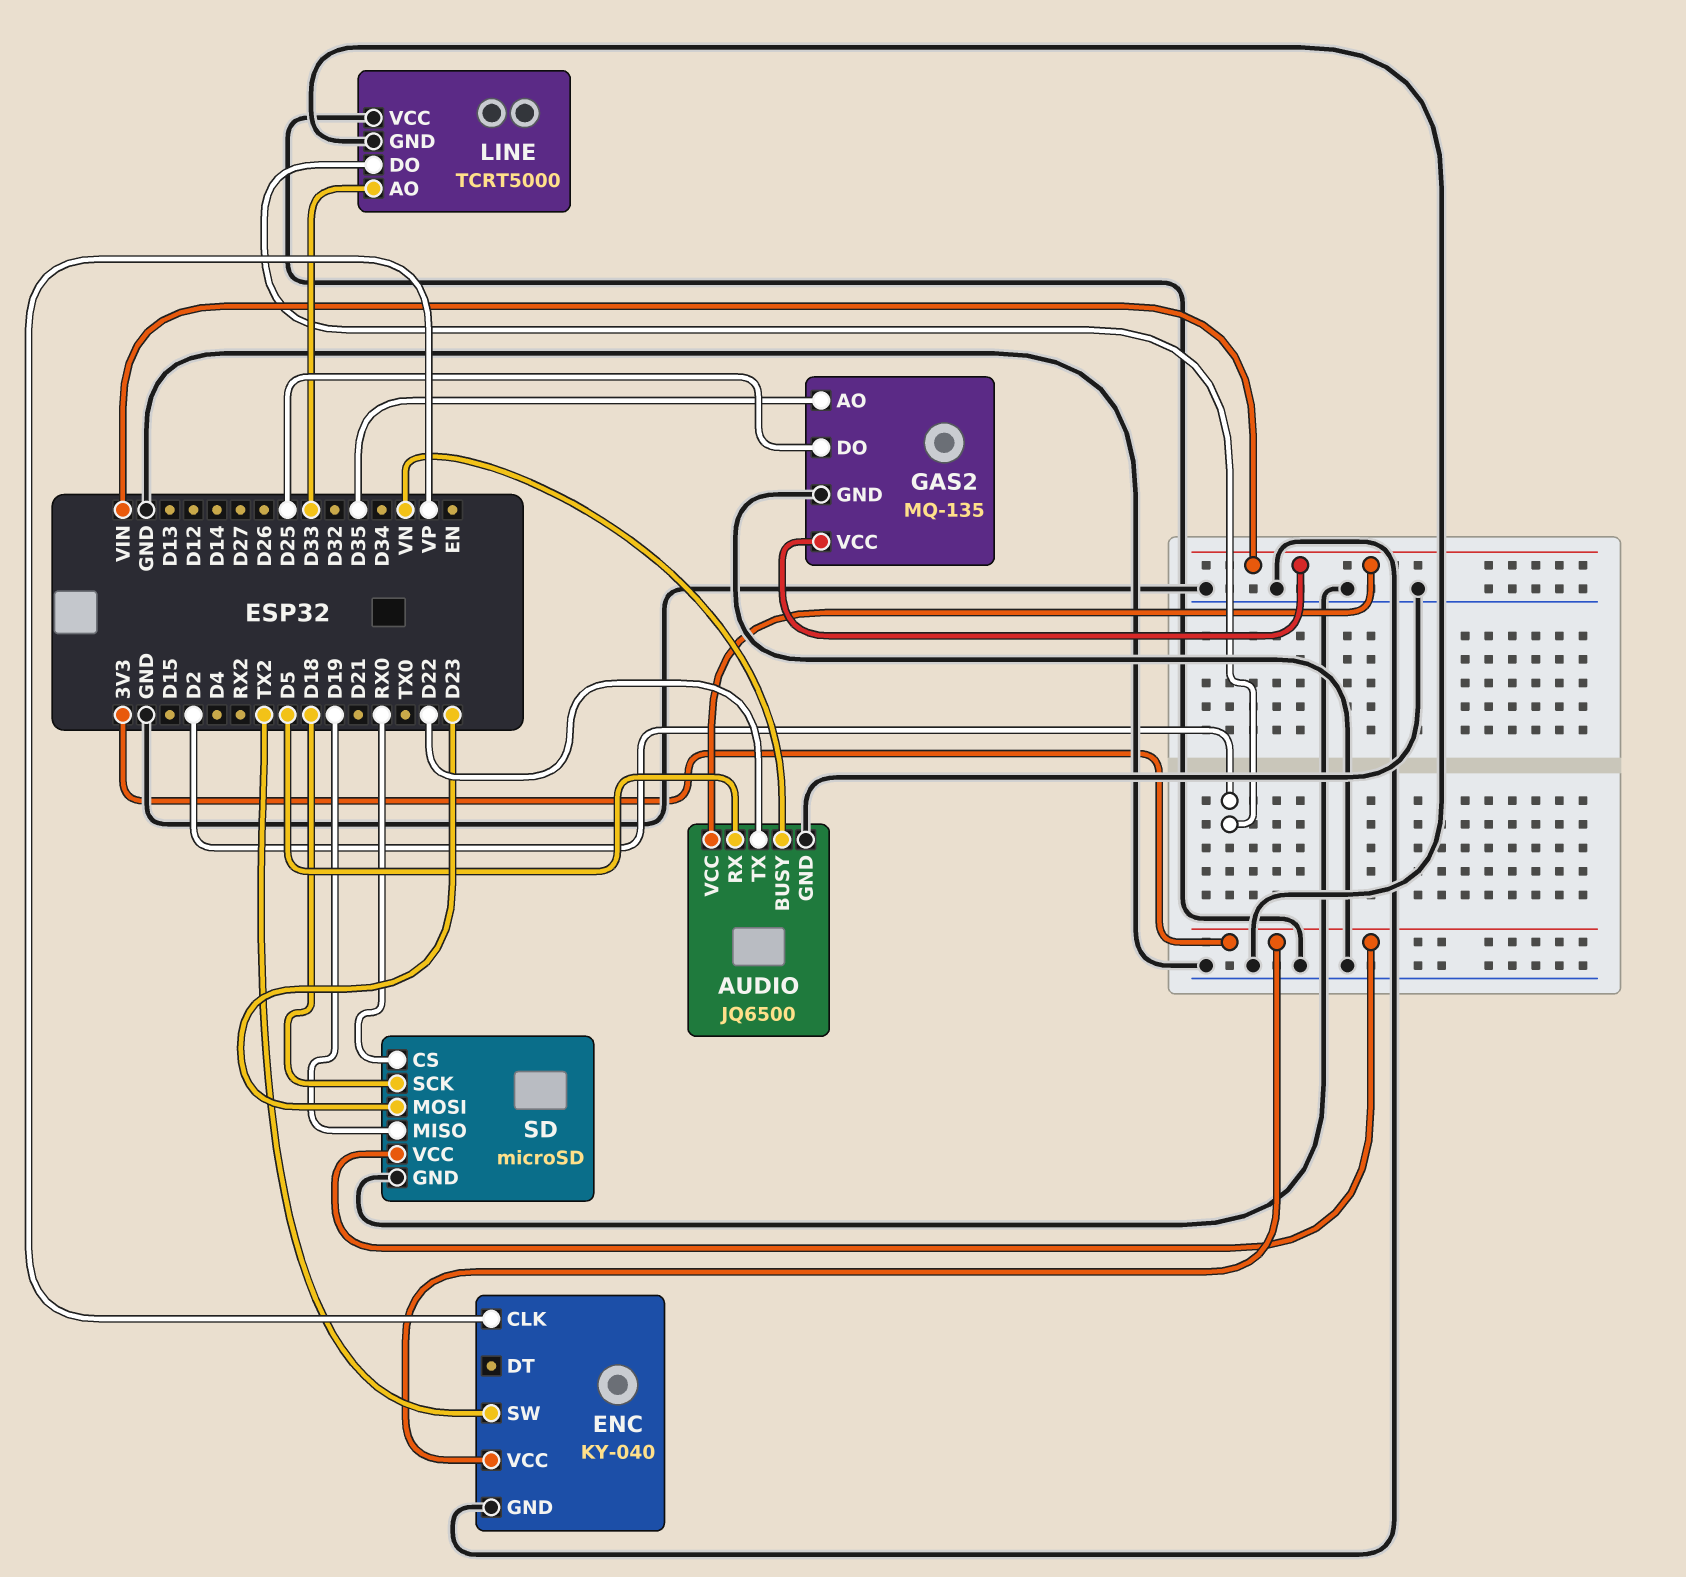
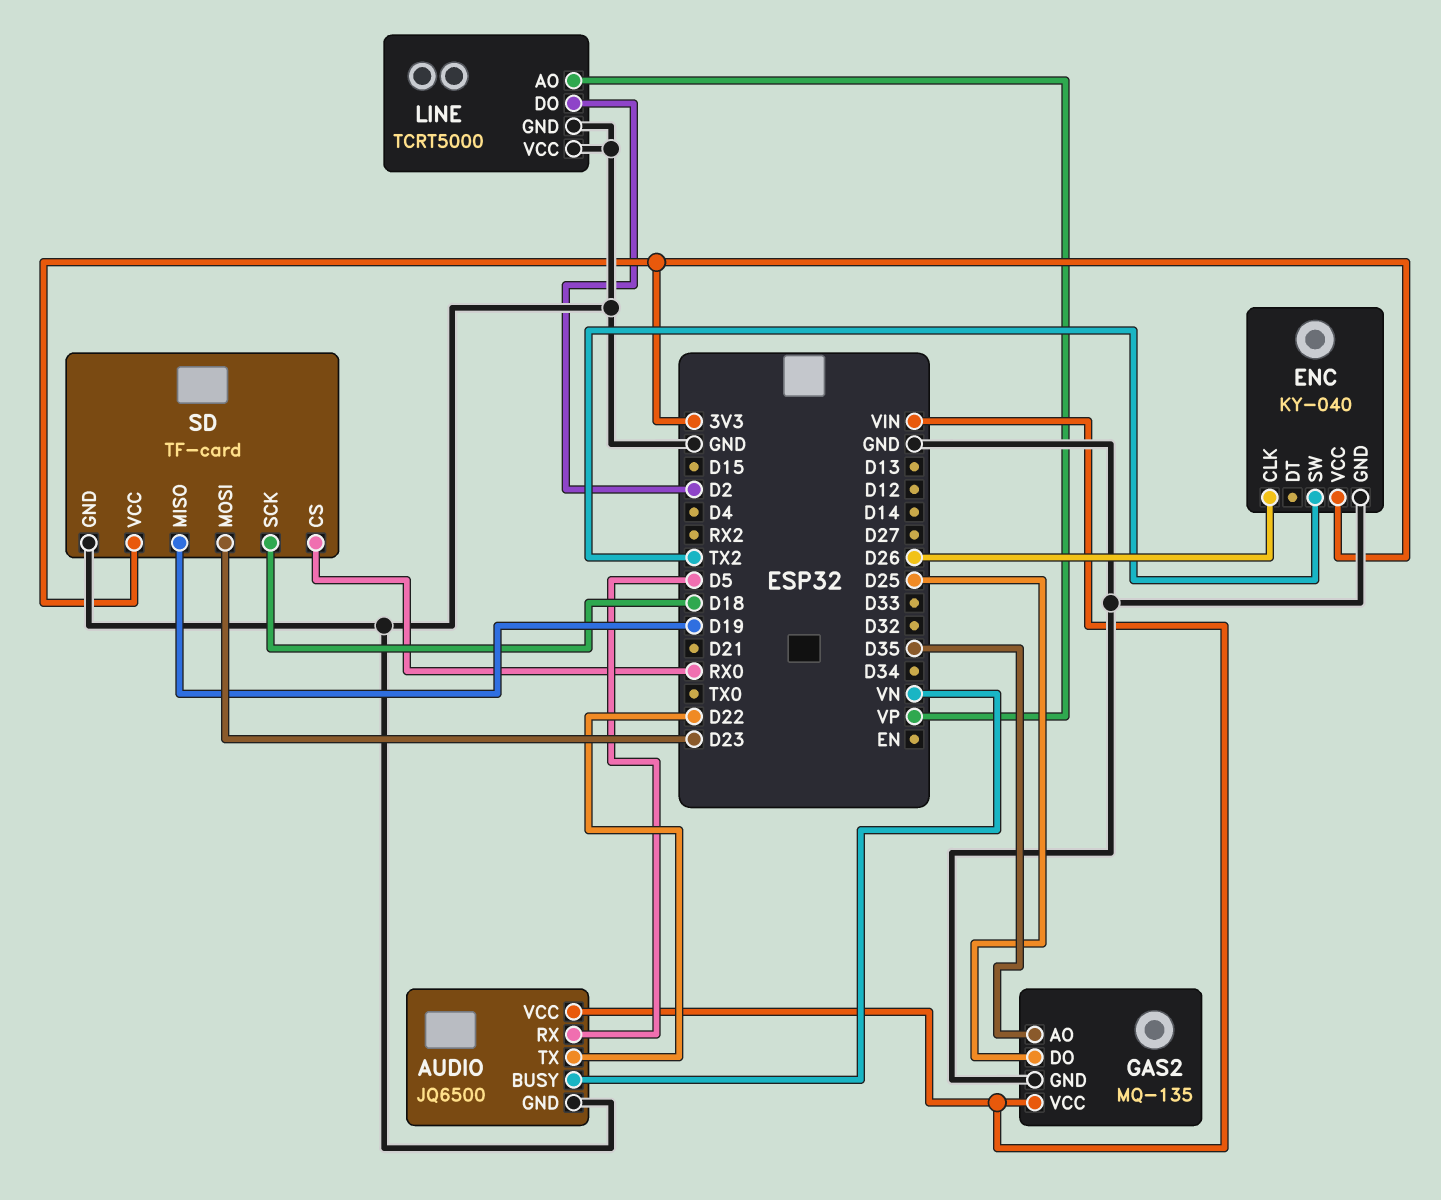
ENC pin CLK: VP -> D26
LINE pin AO: D33 -> VP
SD: microSD -> TF-card

